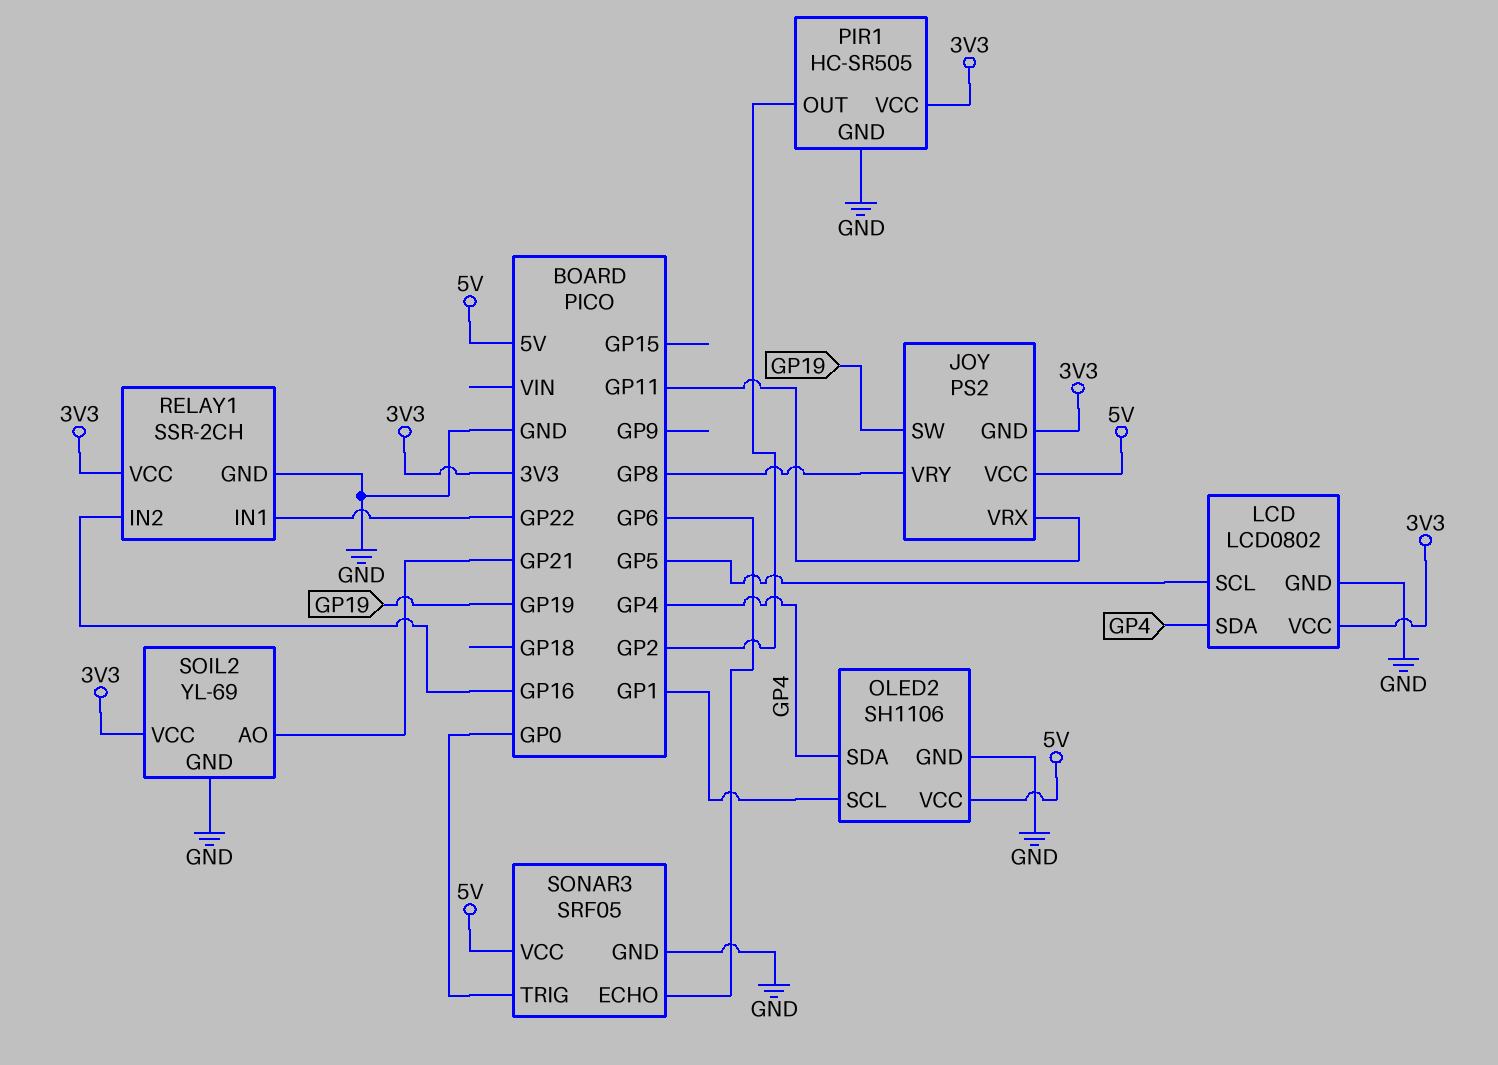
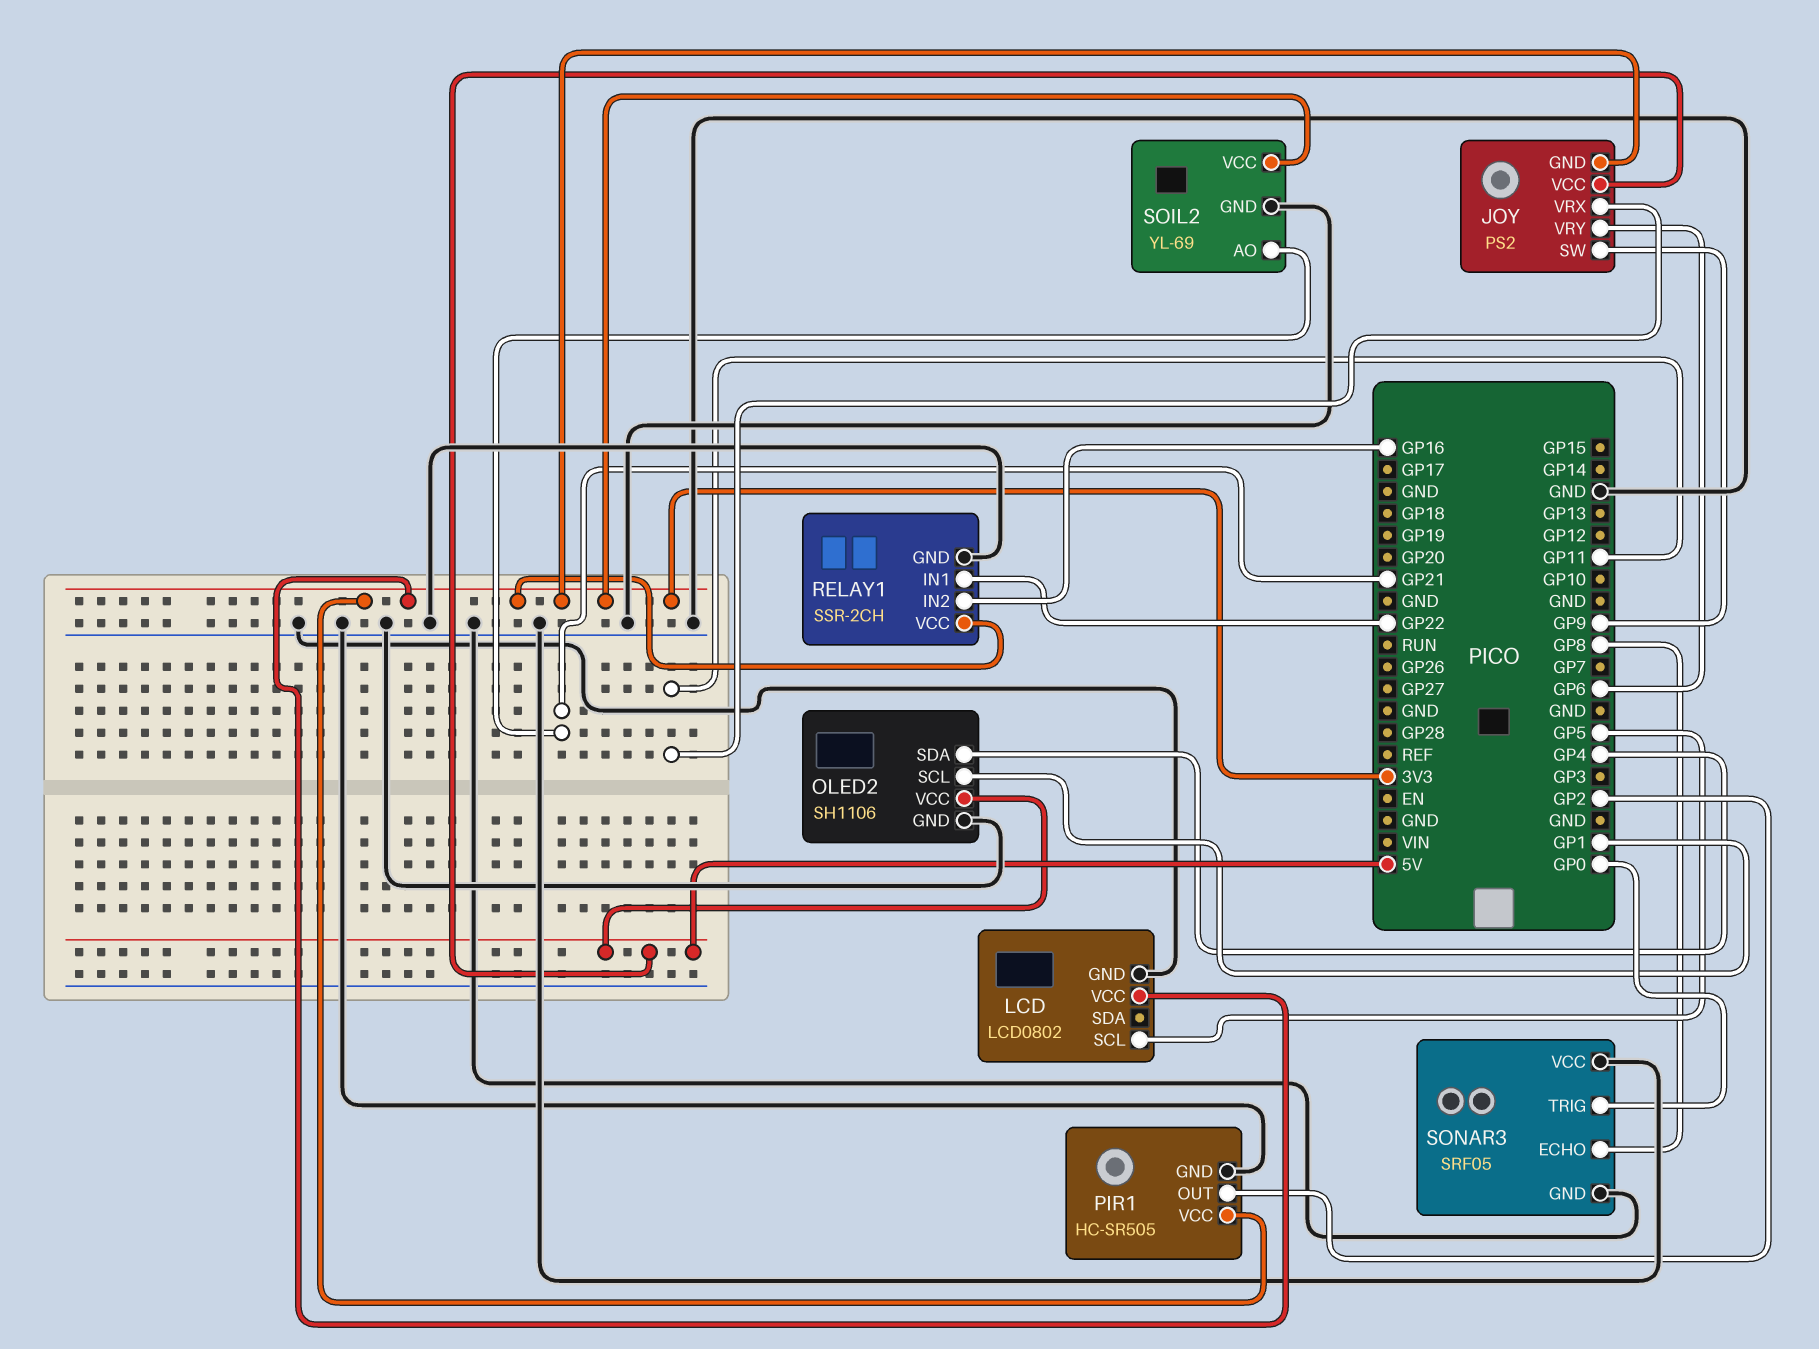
JOY pin SW: GP19 -> GP9
JOY pin VRY: GP8 -> GP6
LCD pin SDA: GP4 -> none
SONAR3 pin ECHO: GP6 -> GP8
SONAR3 pin VCC: 5V -> GND

